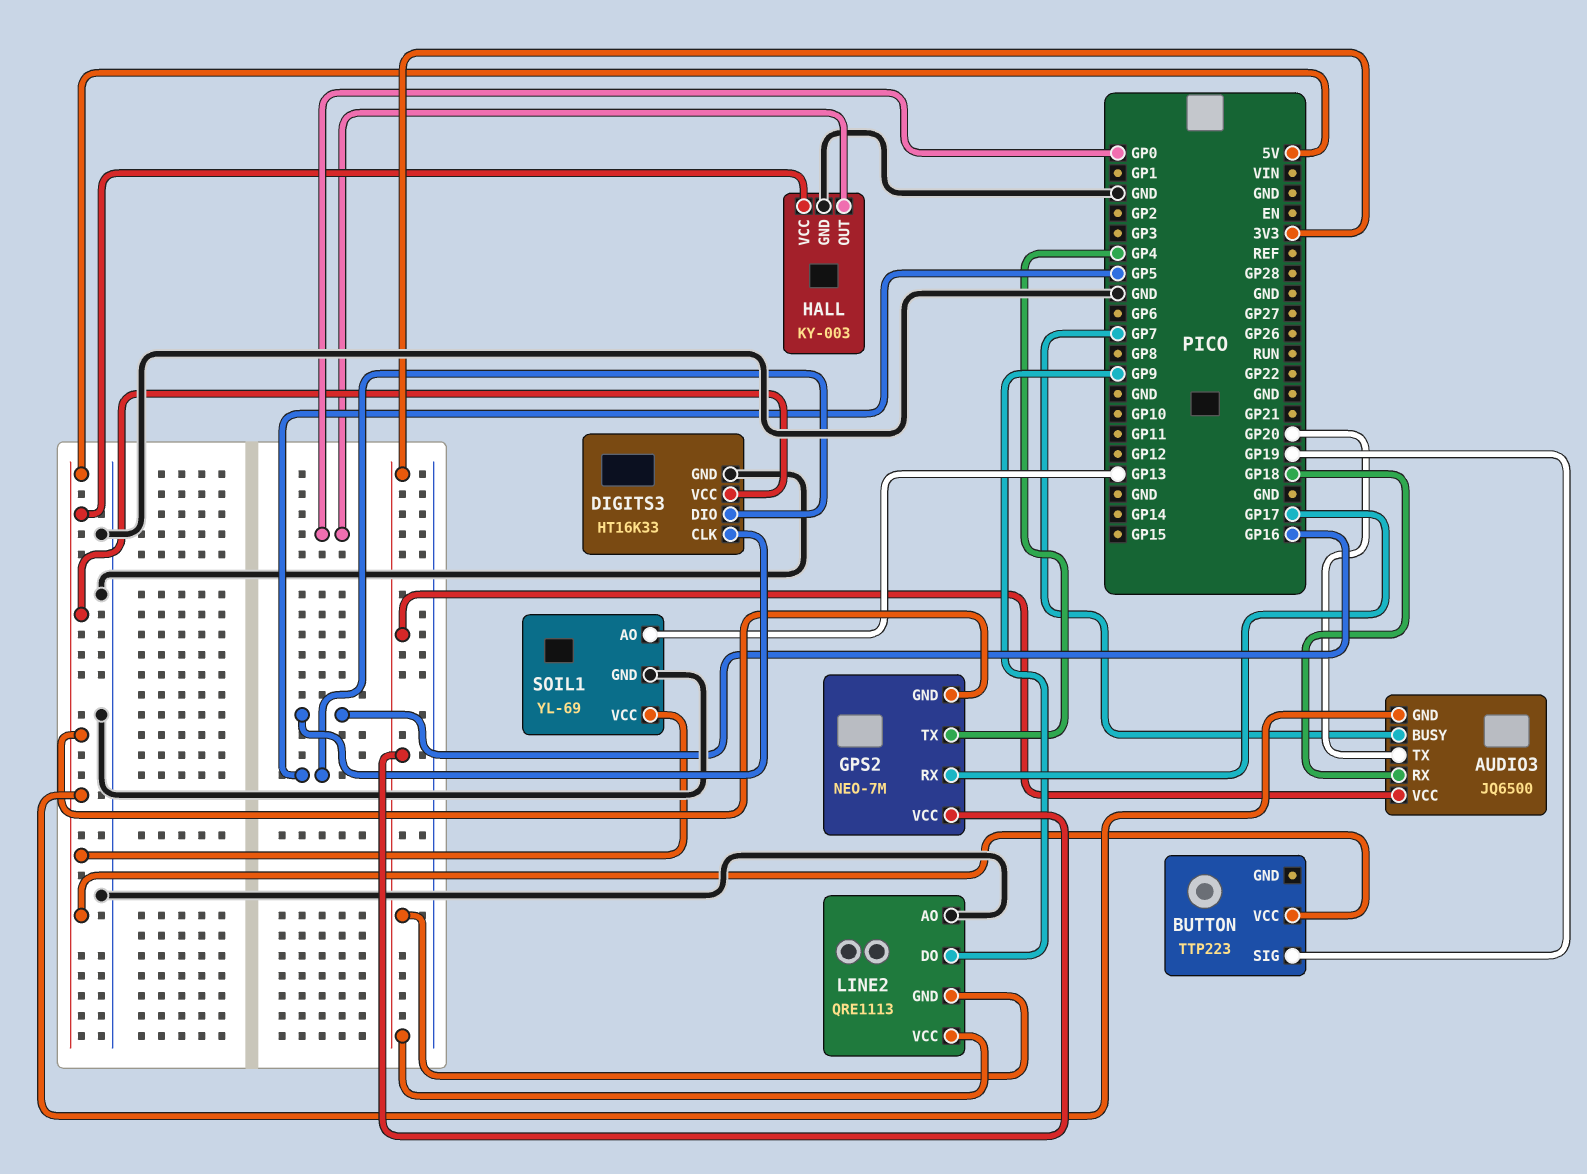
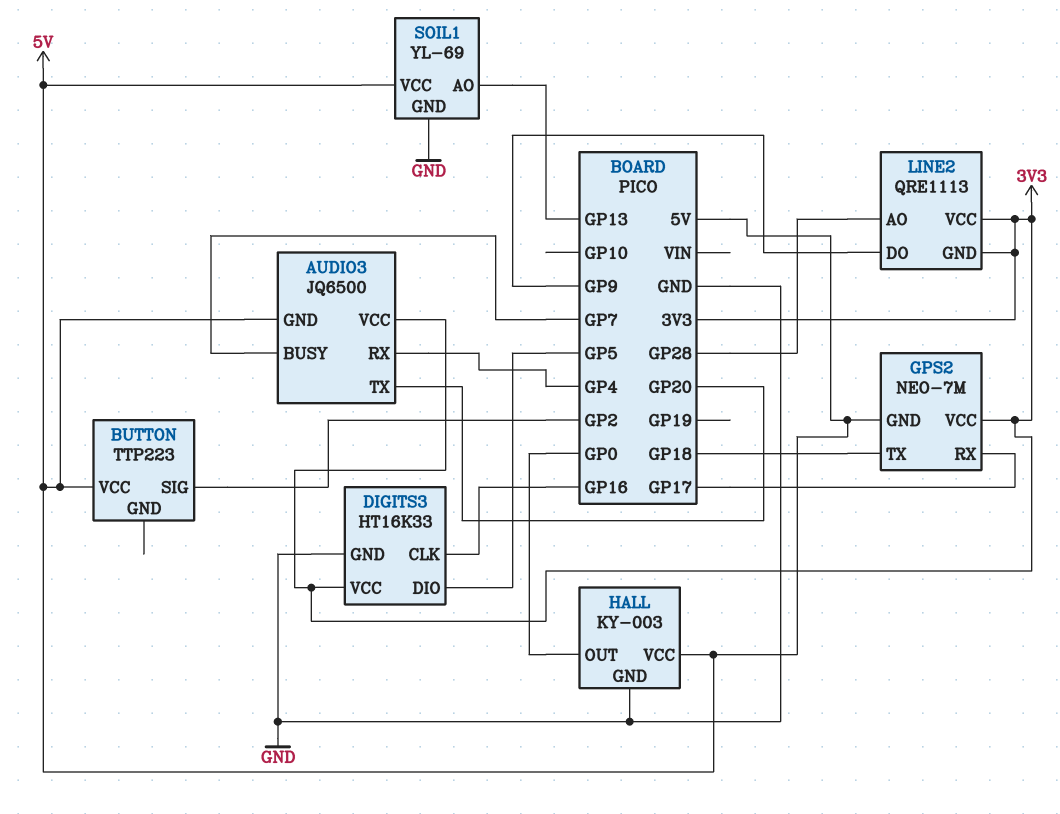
AUDIO3 pin RX: GP18 -> GP4
BUTTON pin SIG: GP19 -> GP2
DIGITS3 pin VCC: 5V -> 3V3
GPS2 pin TX: GP4 -> GP18
LINE2 pin AO: GND -> GP28

